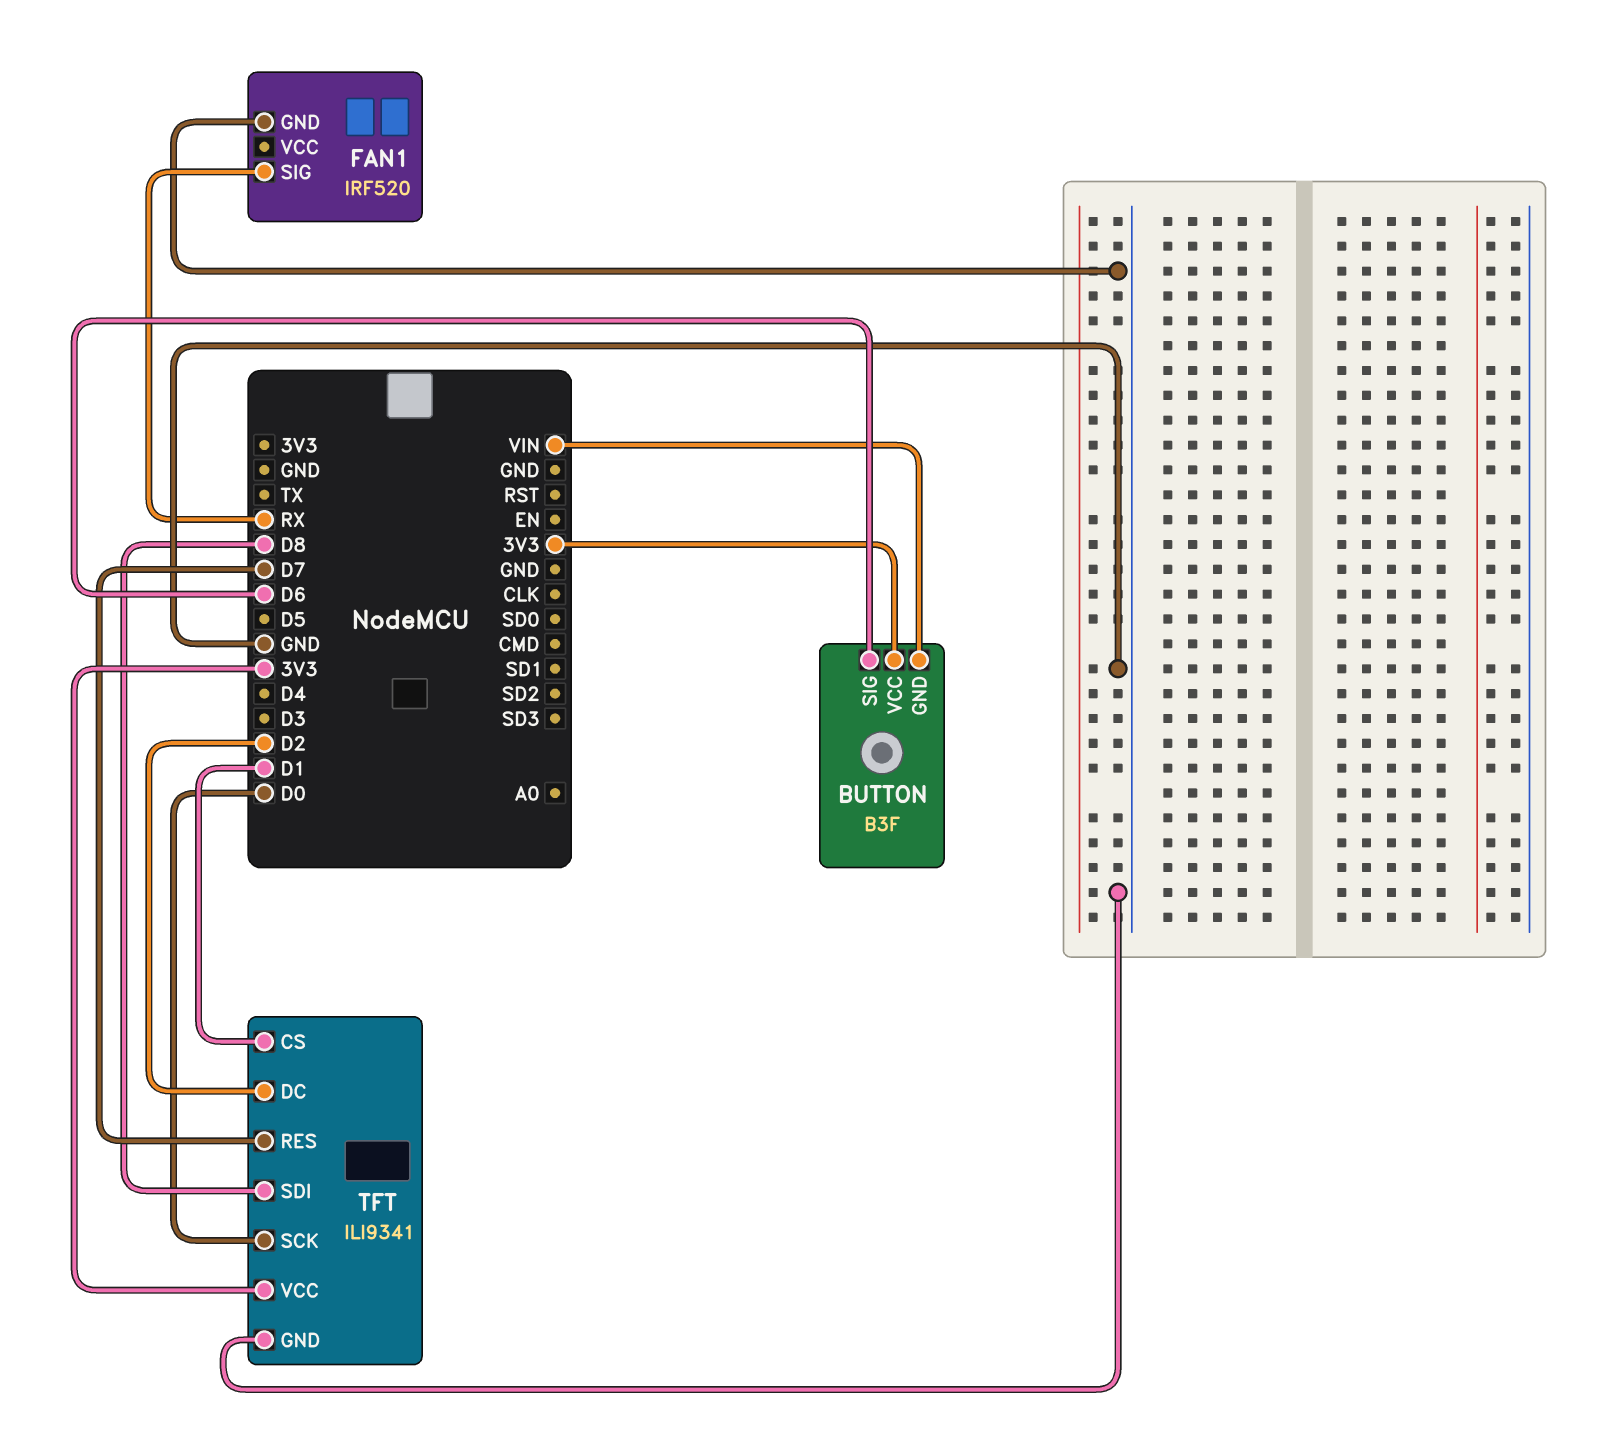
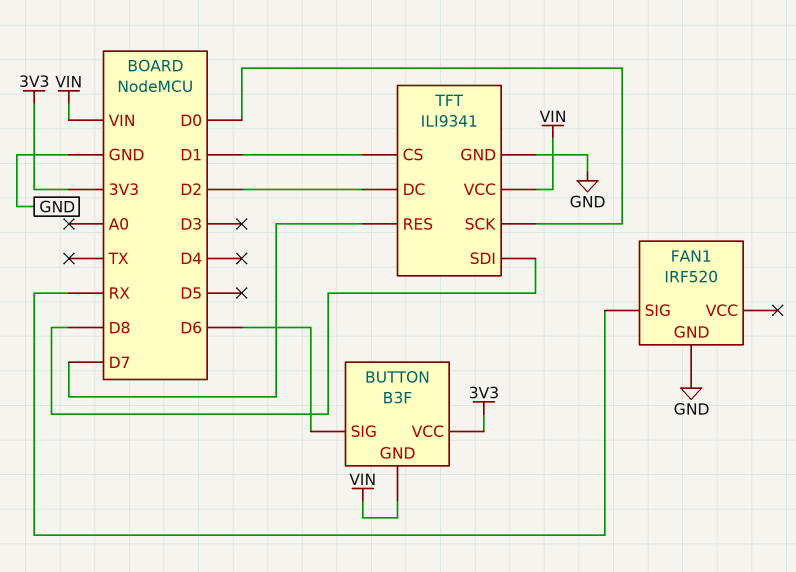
TFT pin VCC: 3V3 -> VIN

